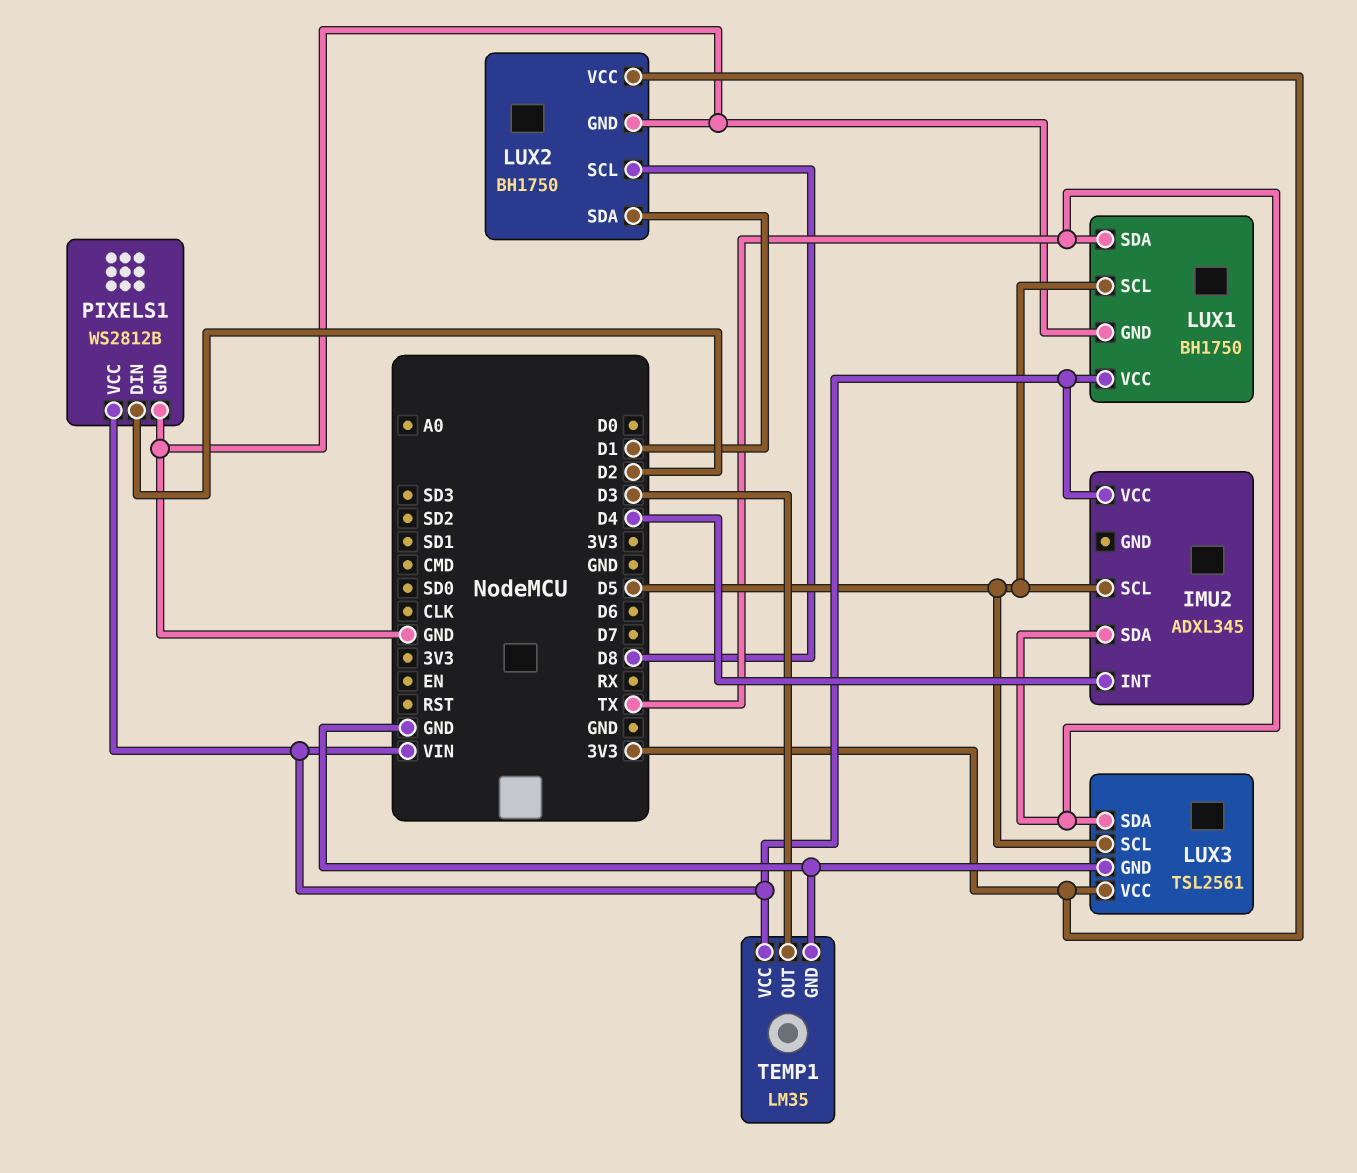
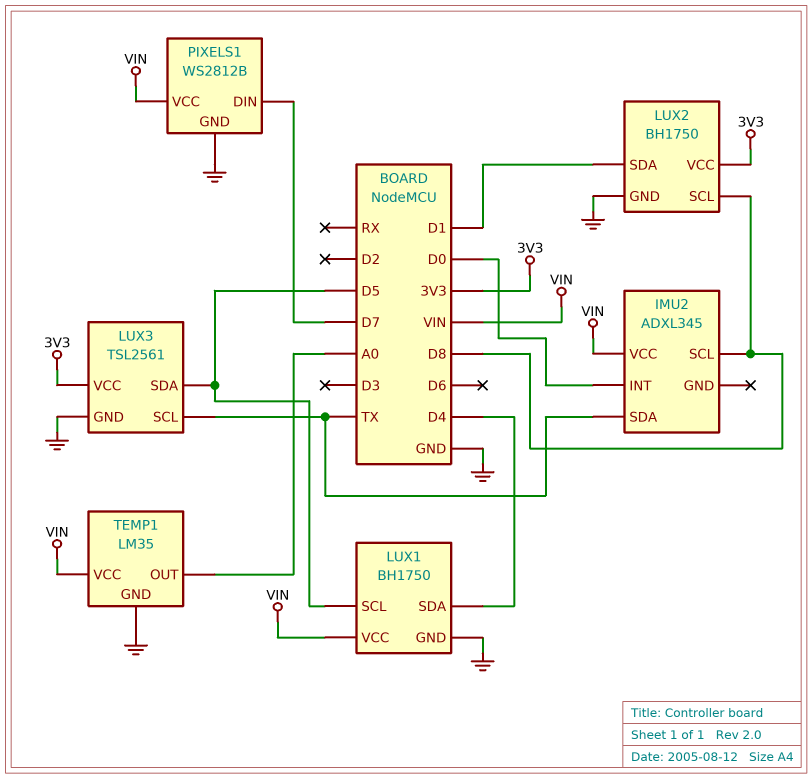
IMU2 pin INT: D4 -> D0
IMU2 pin SCL: D5 -> D8
LUX1 pin SDA: TX -> D4
LUX3 pin SCL: D5 -> TX
LUX3 pin SDA: TX -> D5
PIXELS1 pin DIN: D2 -> D7
TEMP1 pin OUT: D3 -> A0

